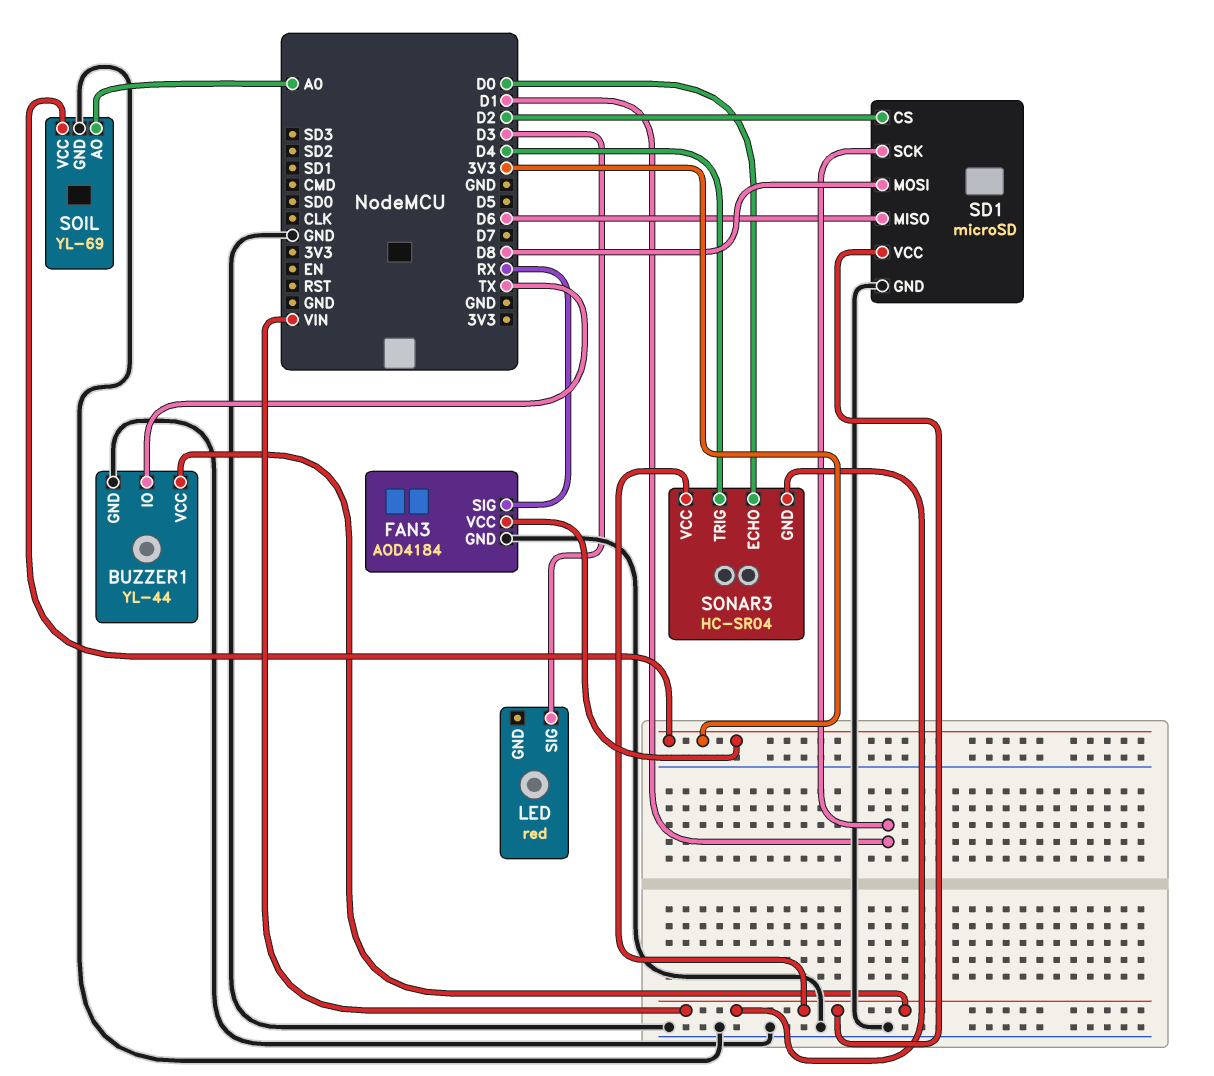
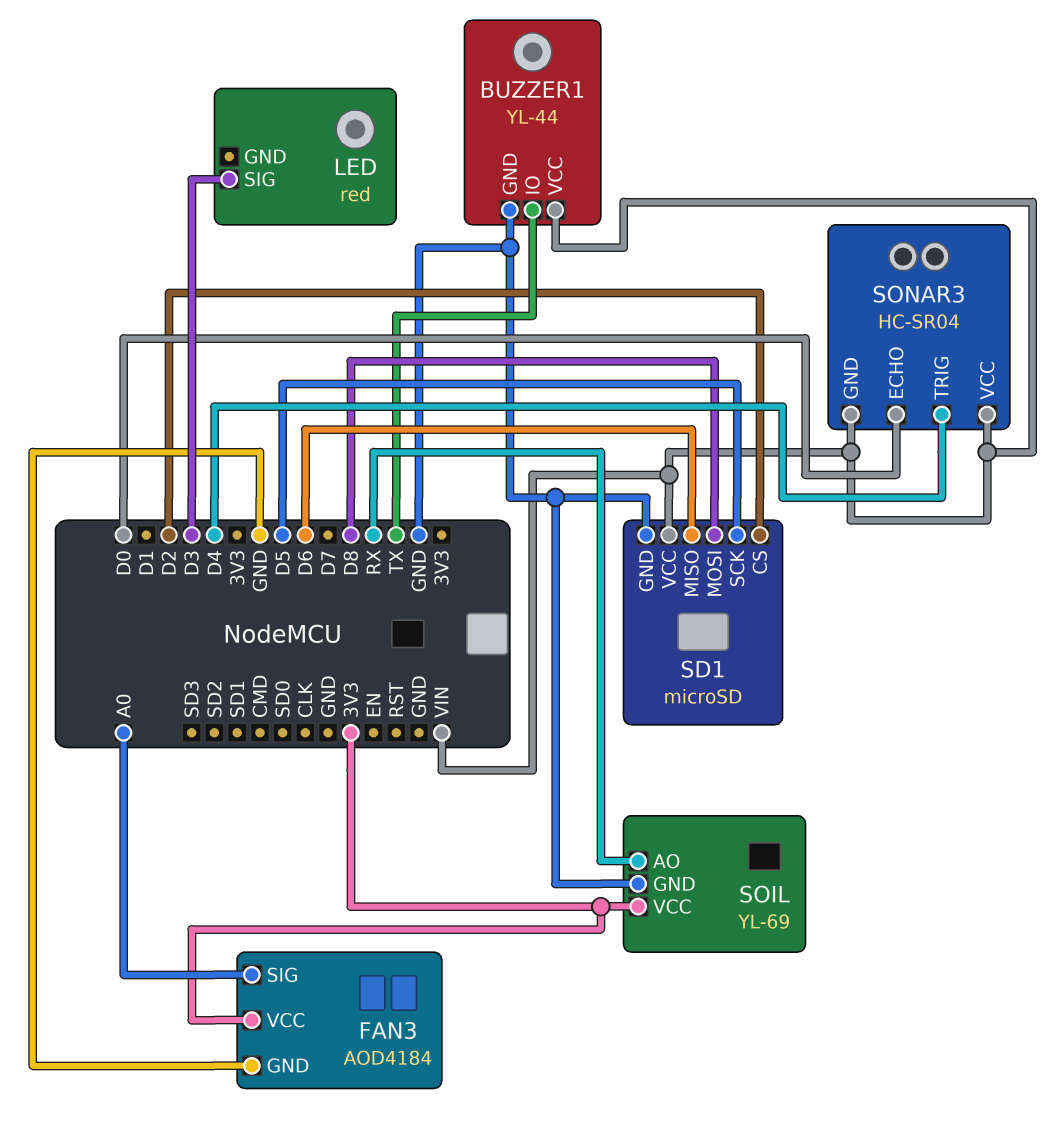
FAN3 pin SIG: RX -> A0
SD1 pin SCK: D1 -> D5
SOIL pin AO: A0 -> RX

